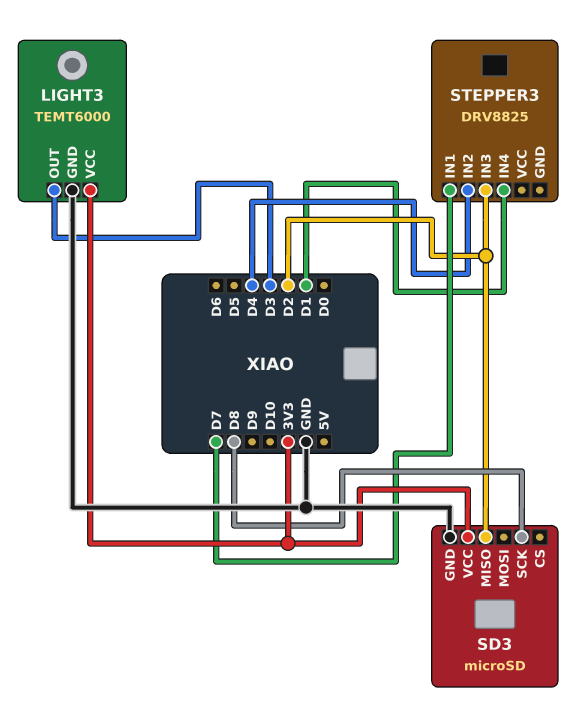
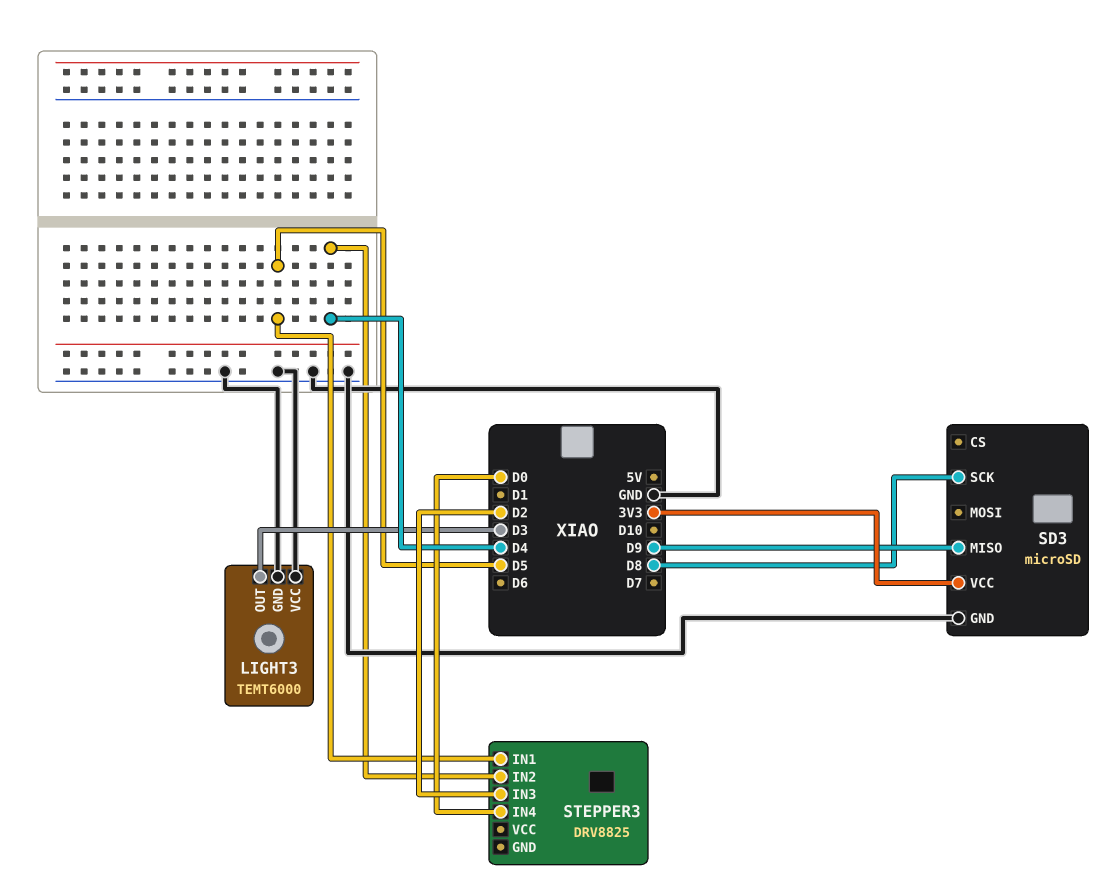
LIGHT3 pin VCC: 3V3 -> GND
SD3 pin MISO: D2 -> D9
STEPPER3 pin IN1: D7 -> D5
STEPPER3 pin IN4: D1 -> D0

